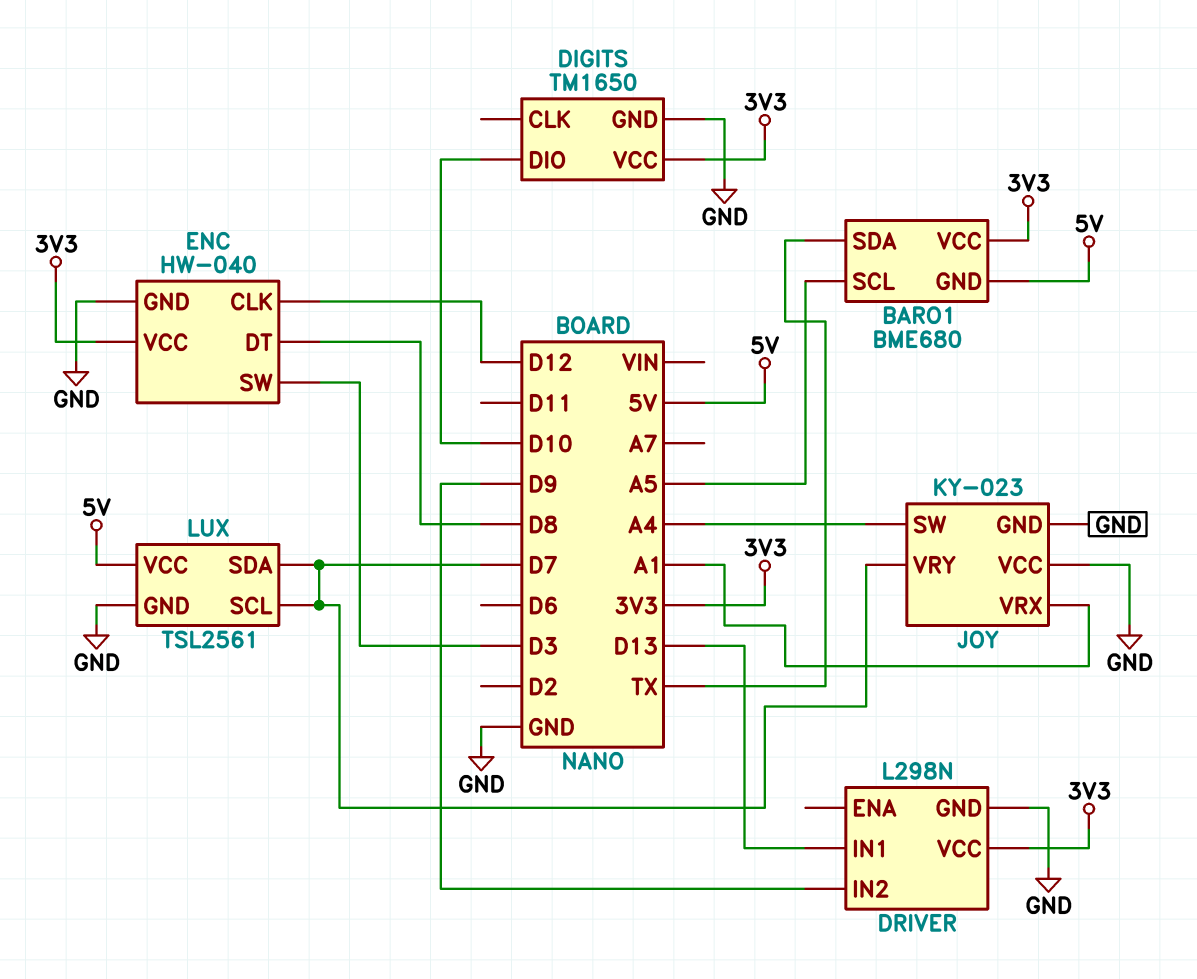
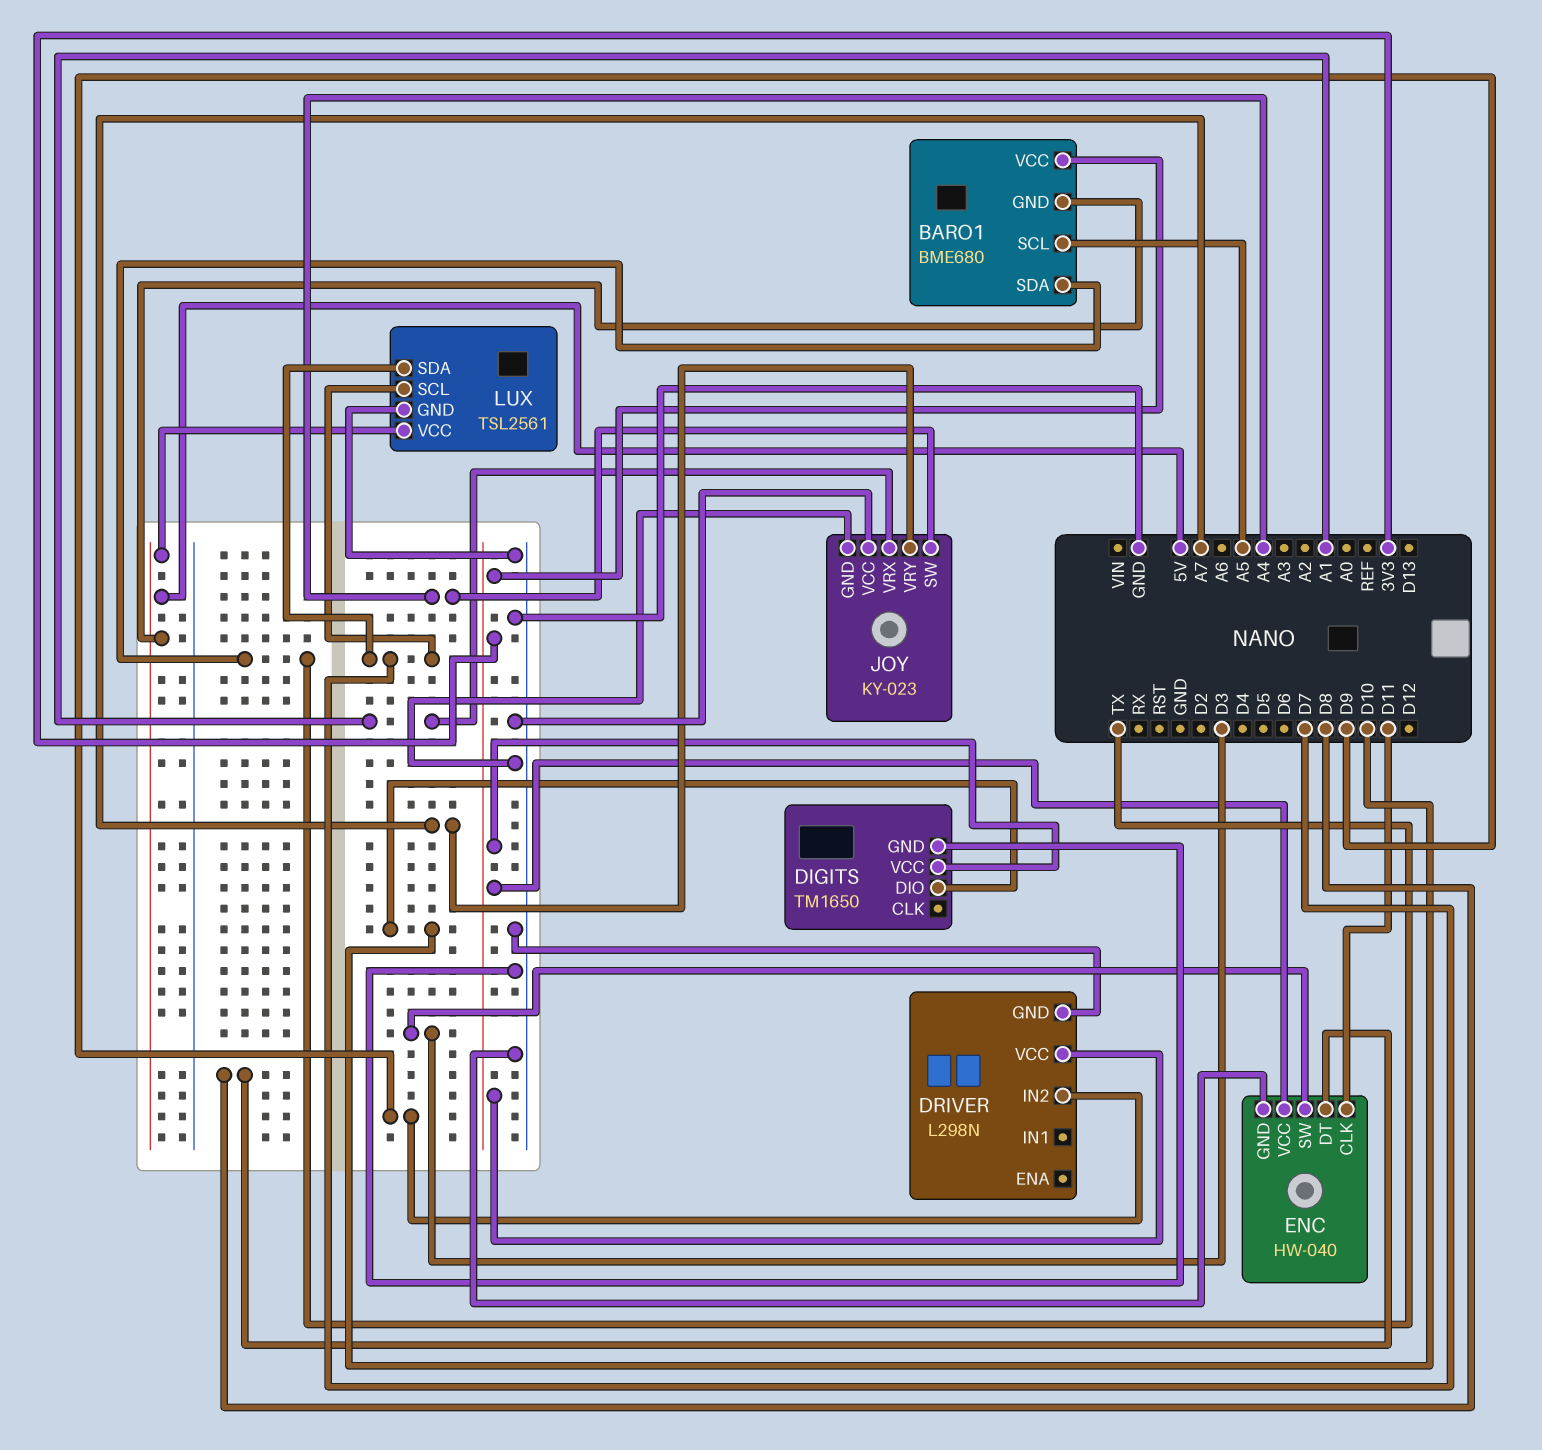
DRIVER pin IN1: D13 -> none
ENC pin CLK: D12 -> D11
JOY pin VRY: D7 -> A7

